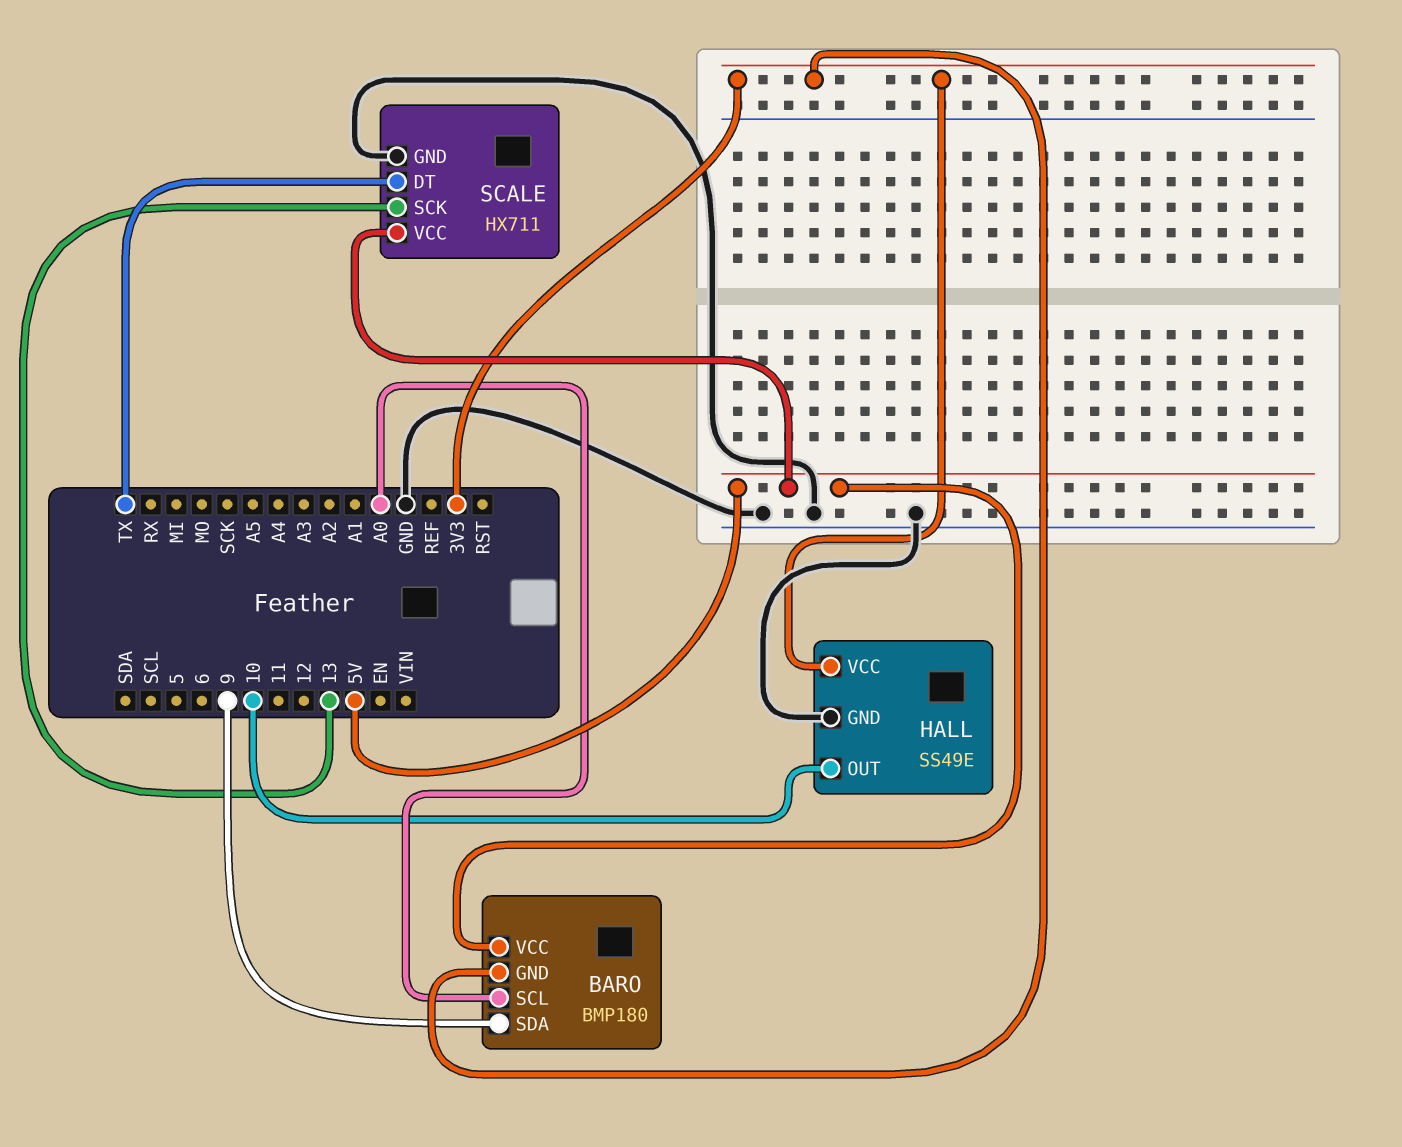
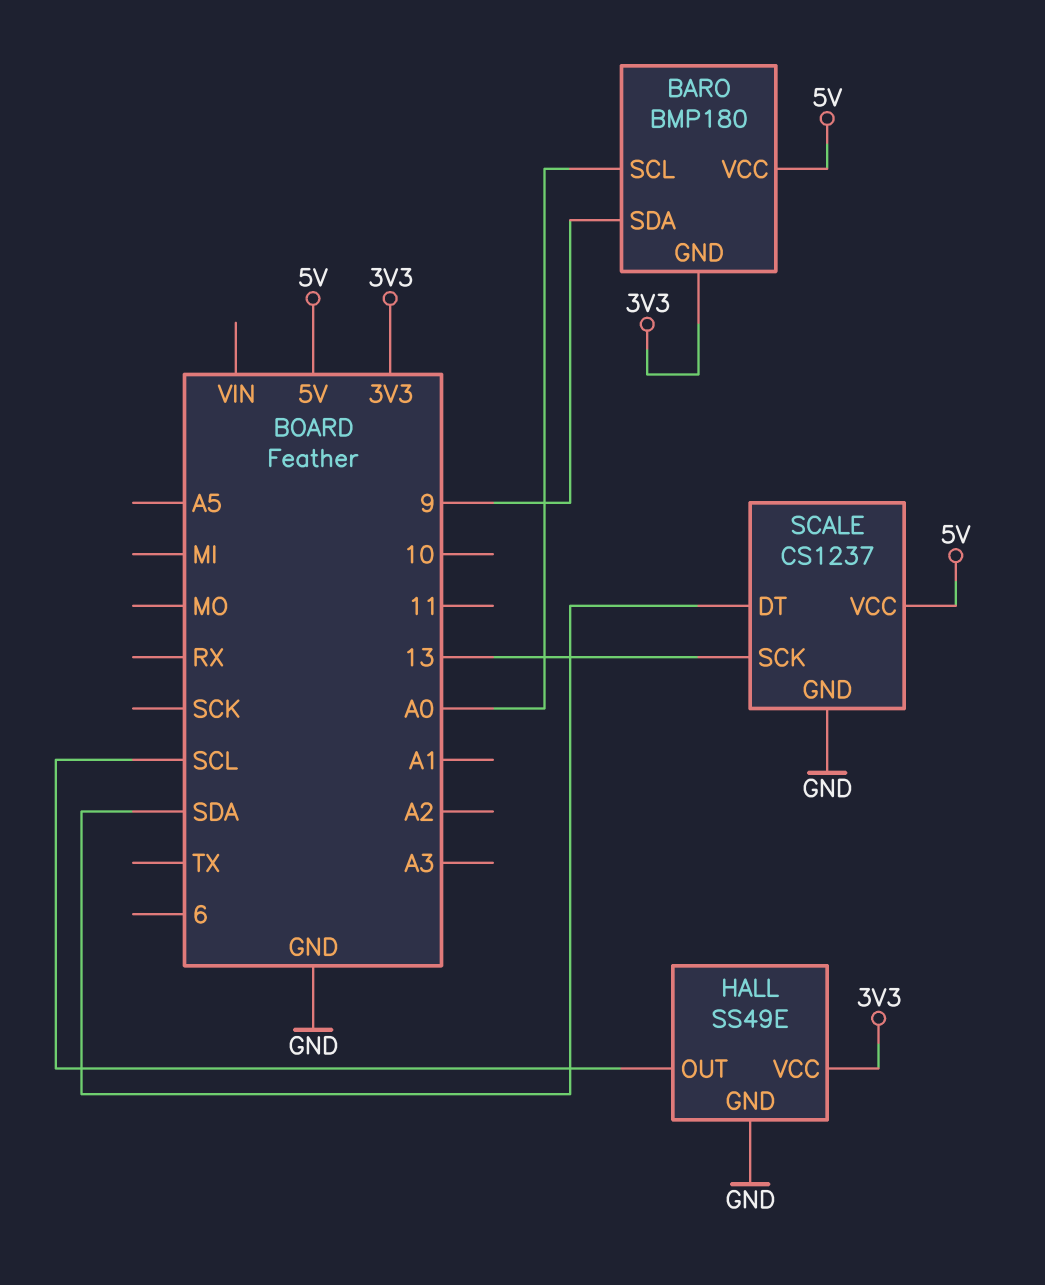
HALL pin OUT: 10 -> SCL
SCALE: HX711 -> CS1237
SCALE pin DT: TX -> SDA

